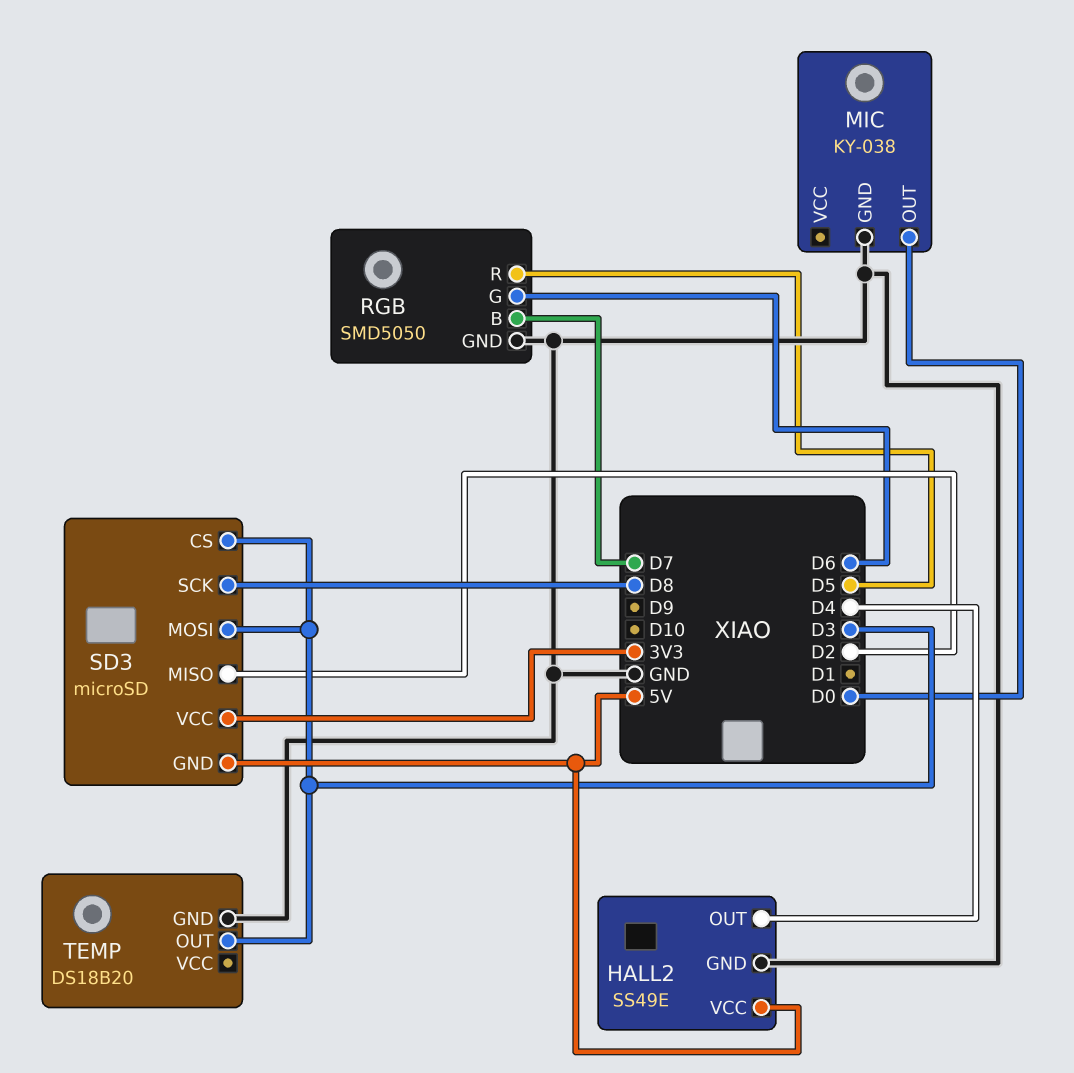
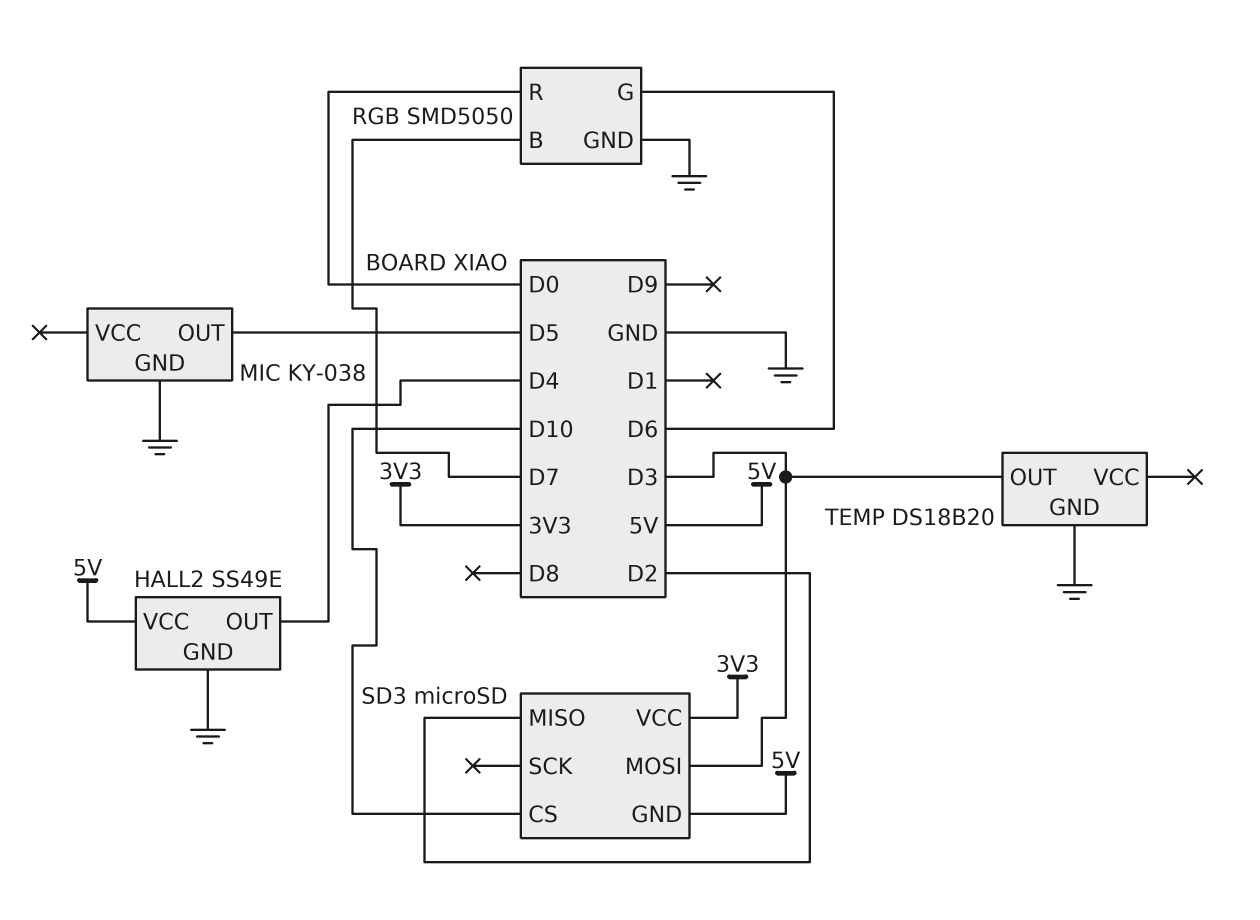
MIC pin OUT: D0 -> D5
RGB pin R: D5 -> D0
SD3 pin CS: D3 -> D10
SD3 pin SCK: D8 -> none

